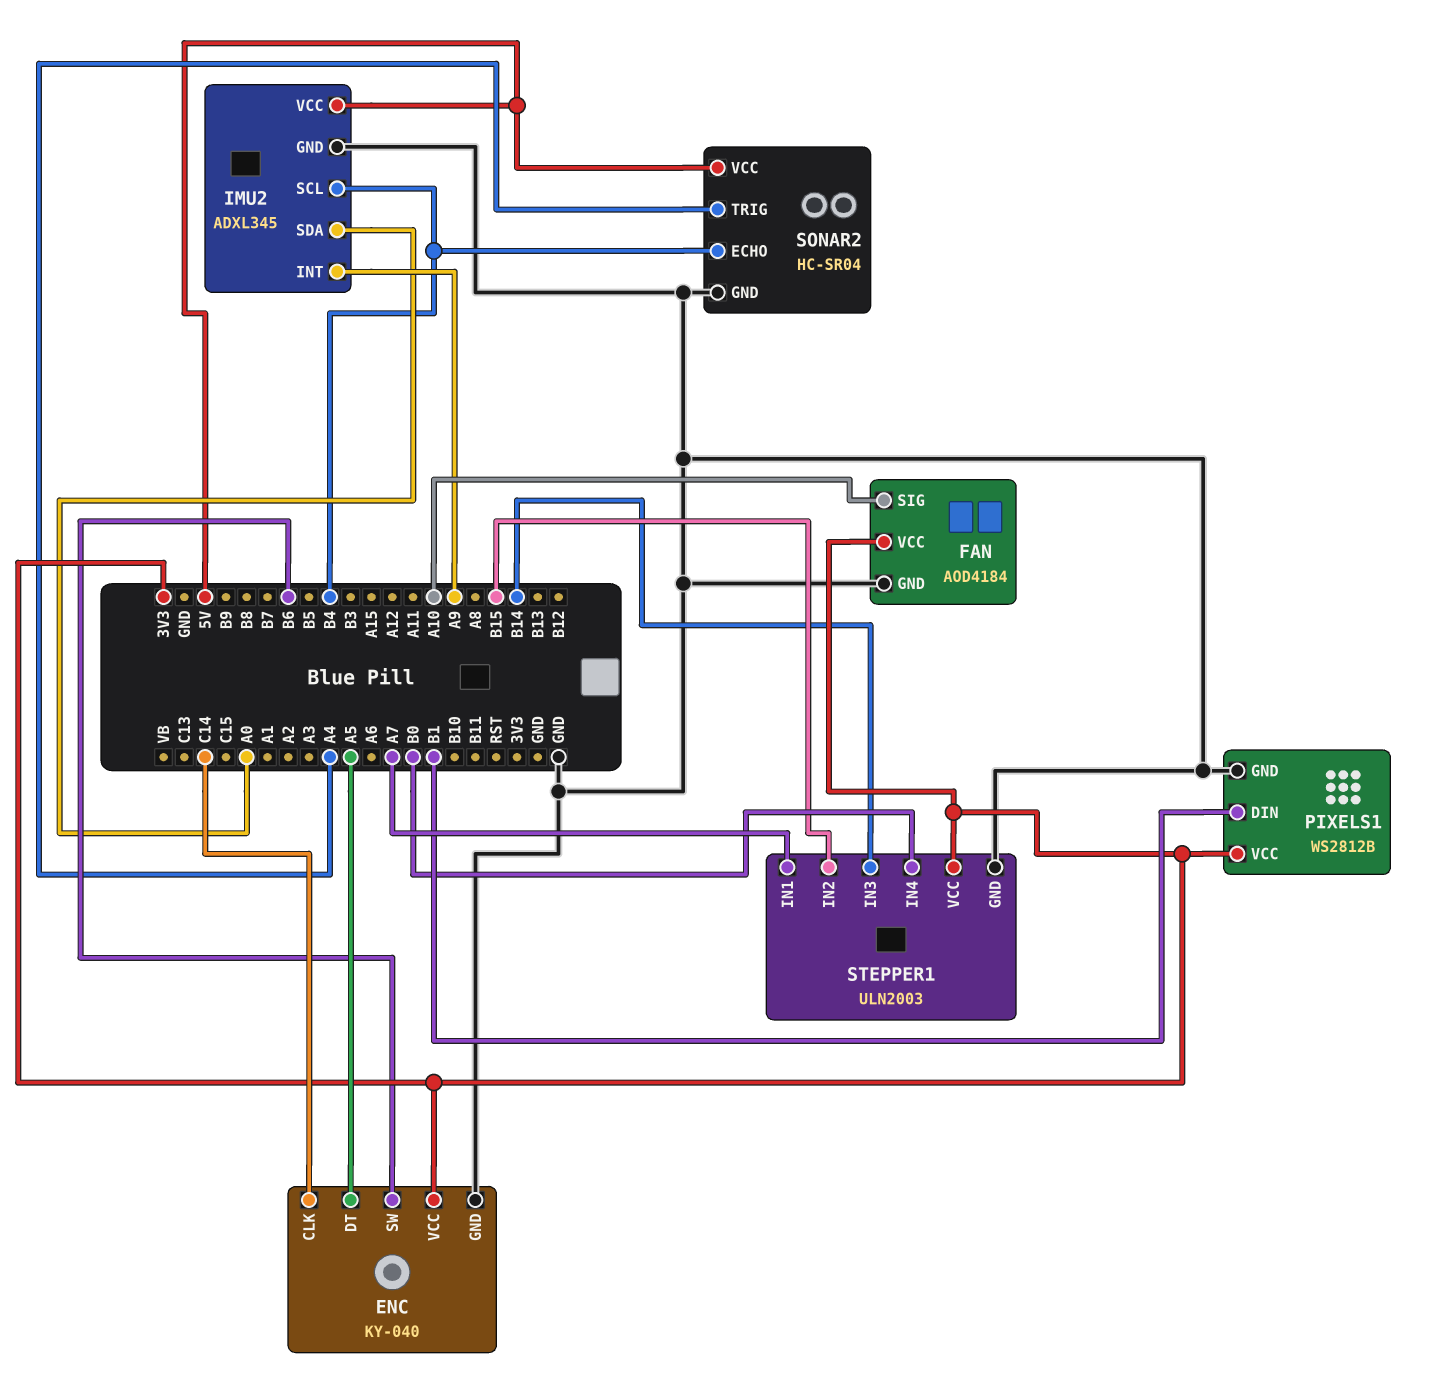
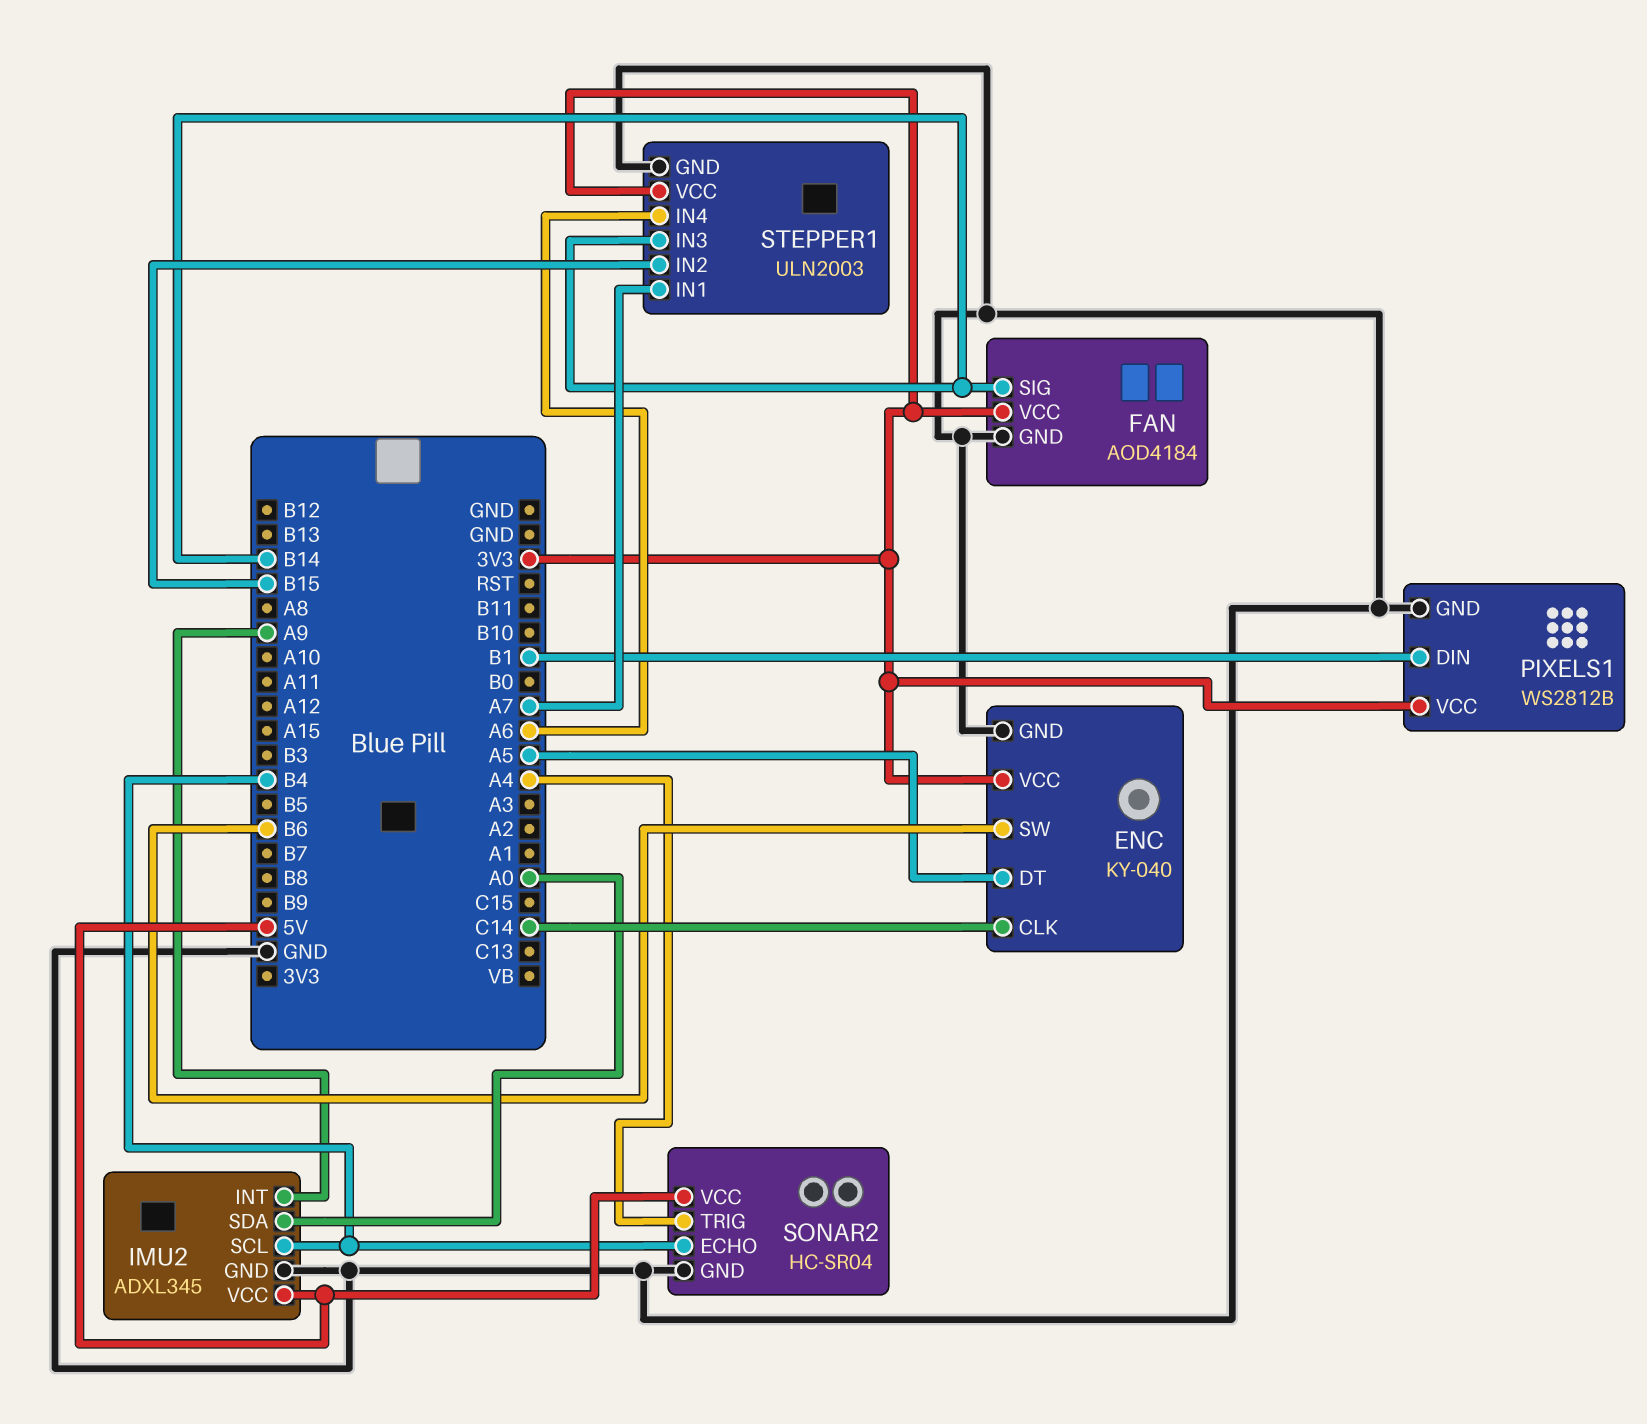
FAN pin SIG: A10 -> B14
STEPPER1 pin IN4: B0 -> A6

